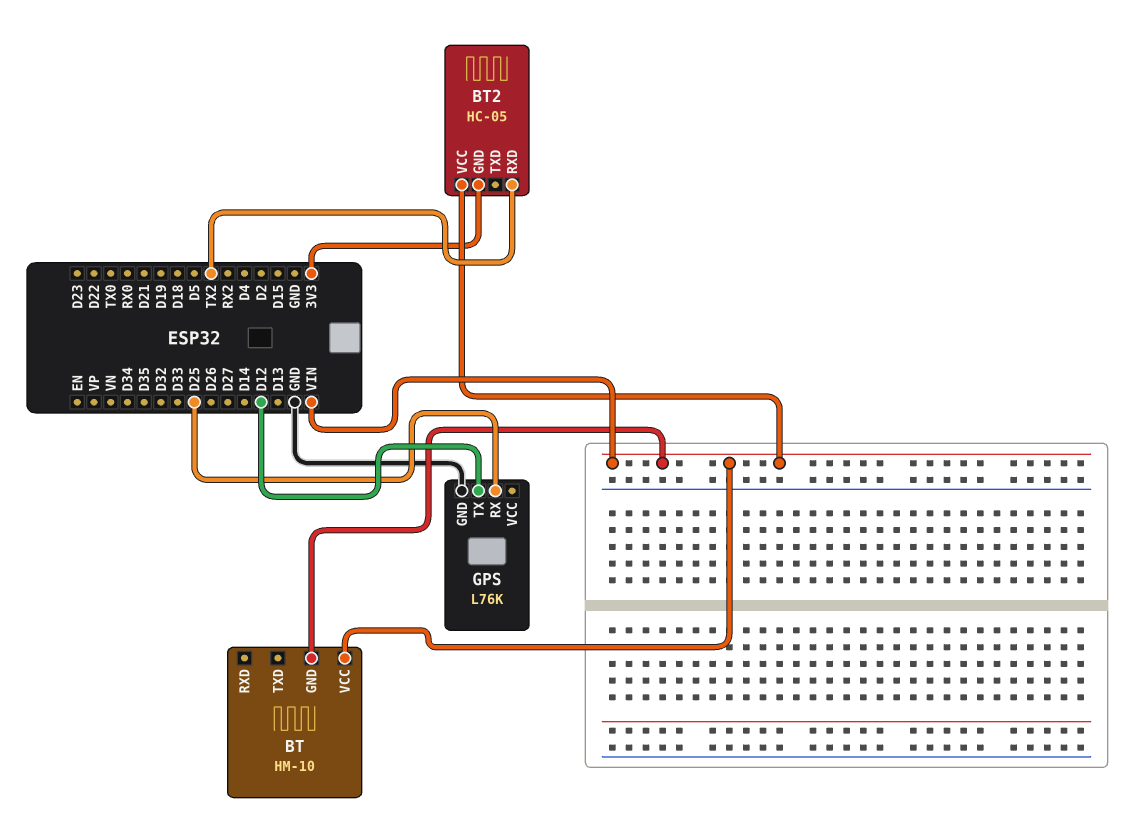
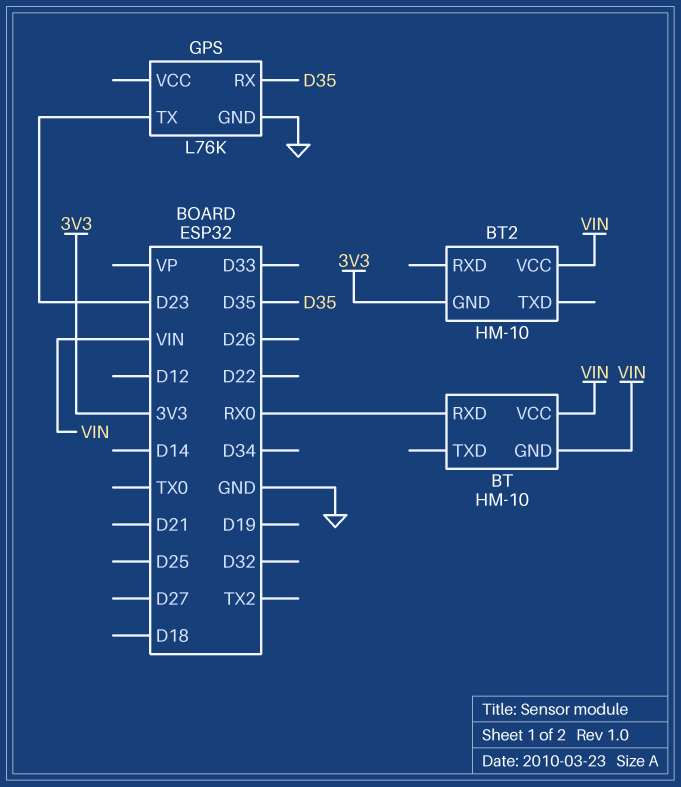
BT pin RXD: none -> RX0
BT2: HC-05 -> HM-10
BT2 pin RXD: TX2 -> none
GPS pin RX: D25 -> D35
GPS pin TX: D12 -> D23

